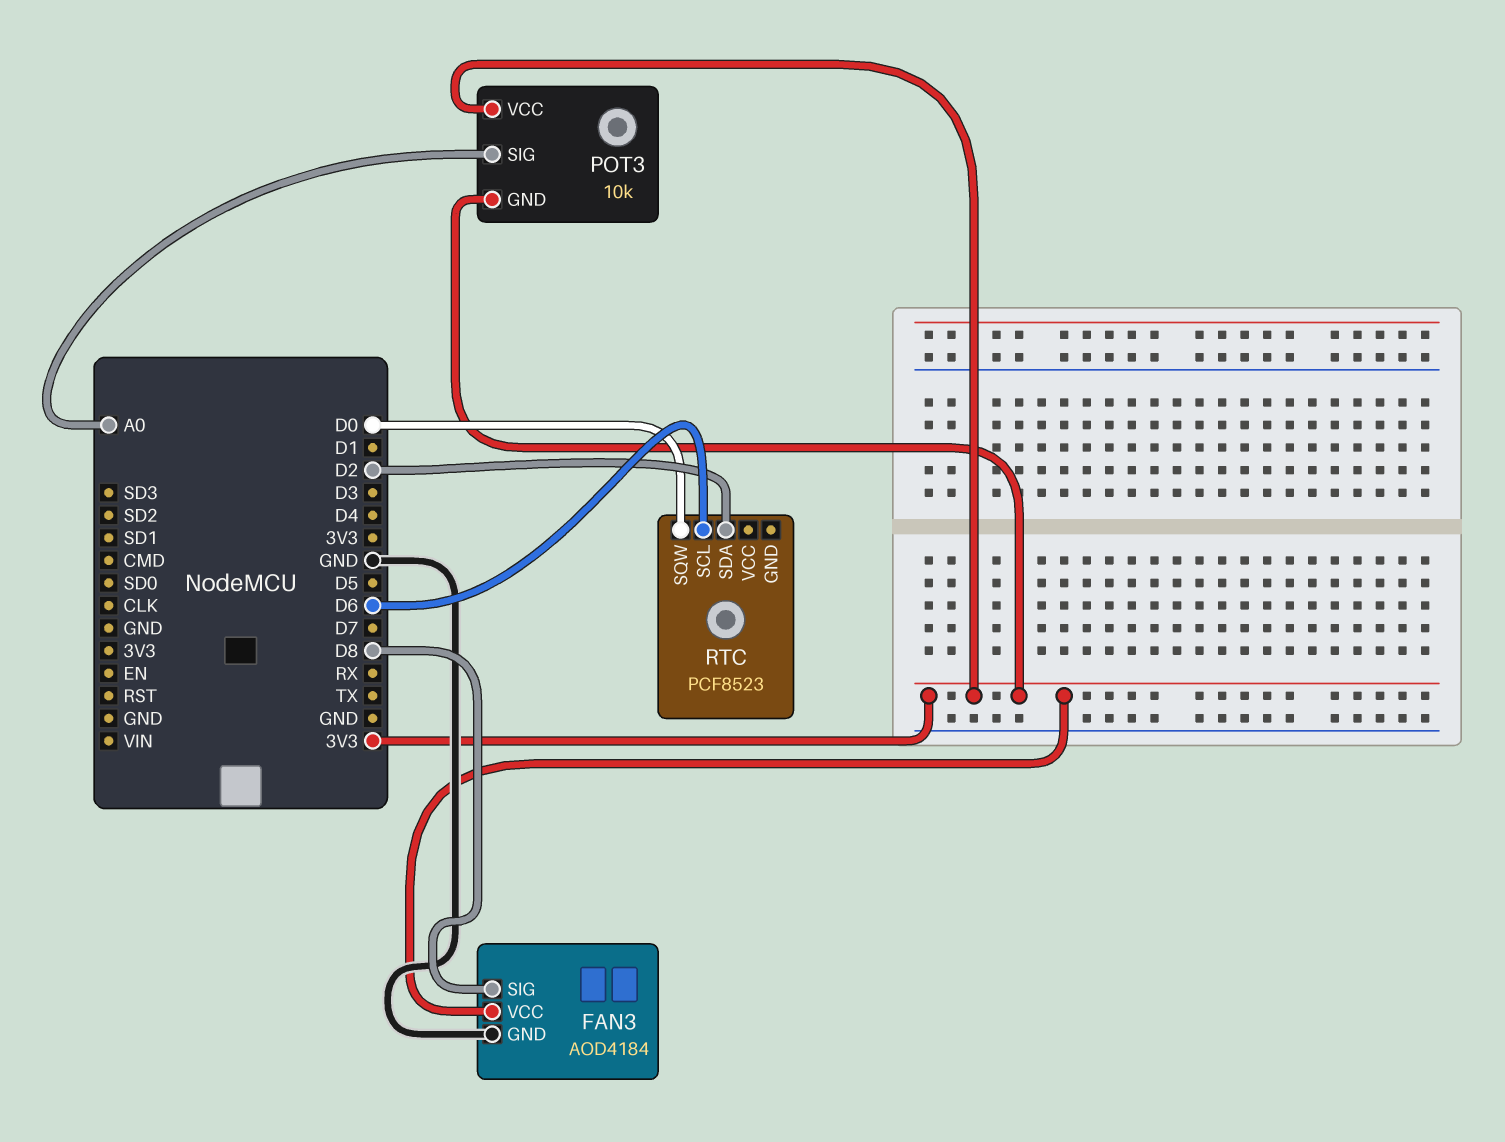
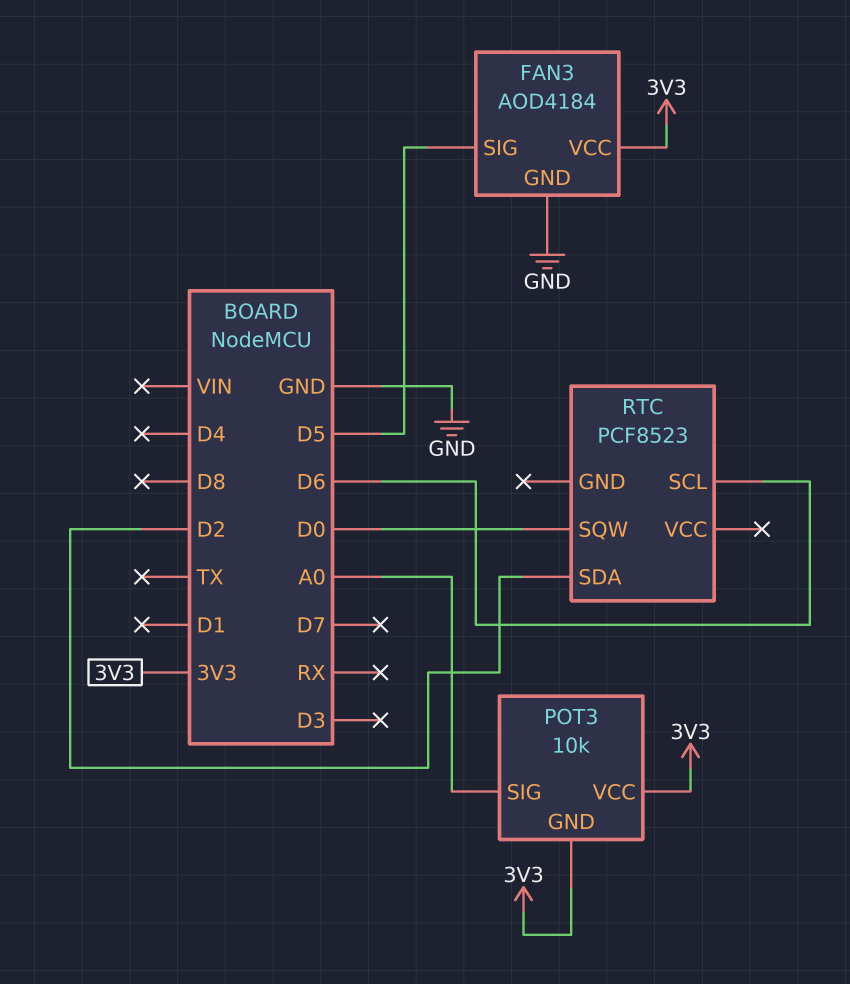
FAN3 pin SIG: D8 -> D5

